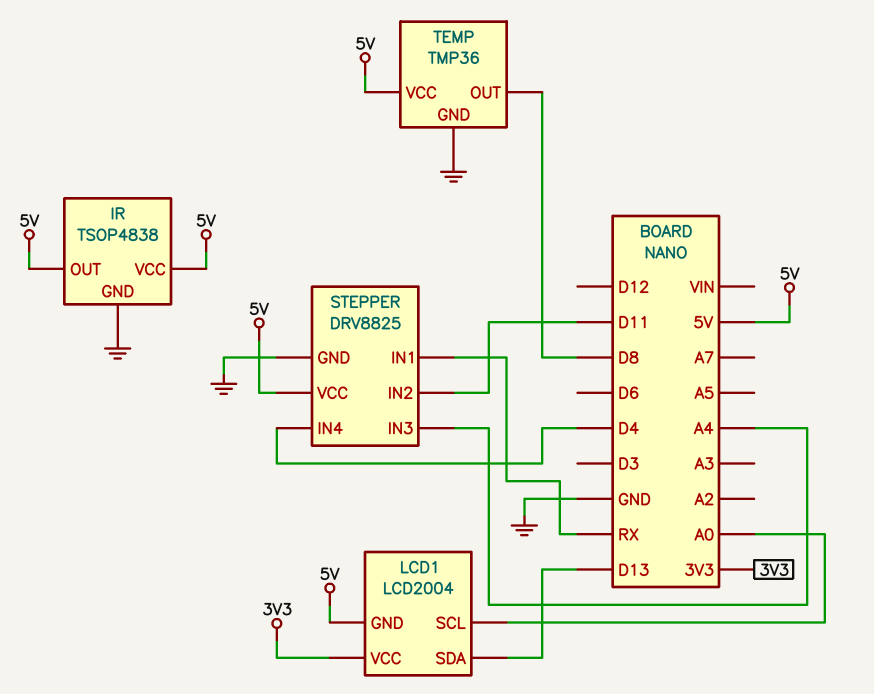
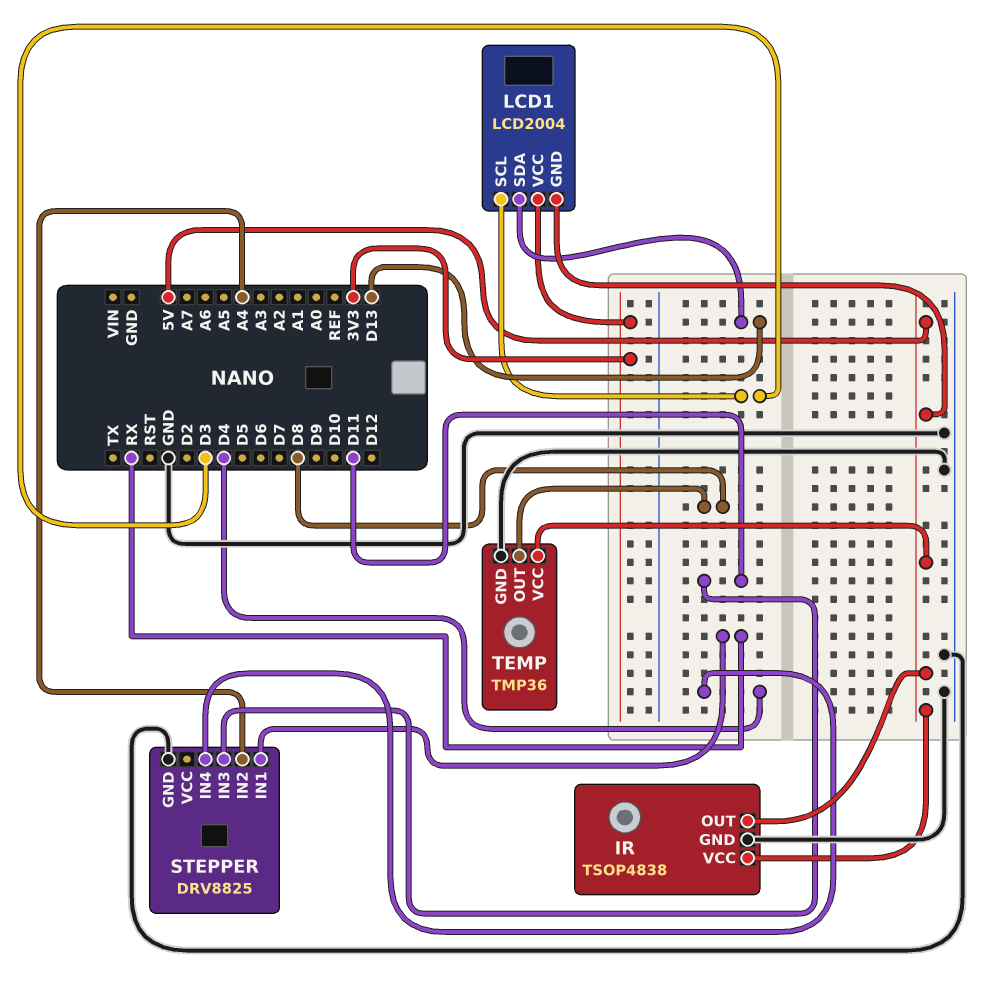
LCD1 pin SCL: A0 -> D3
STEPPER pin IN2: D11 -> A4
STEPPER pin IN3: A4 -> D11
STEPPER pin VCC: 5V -> none

